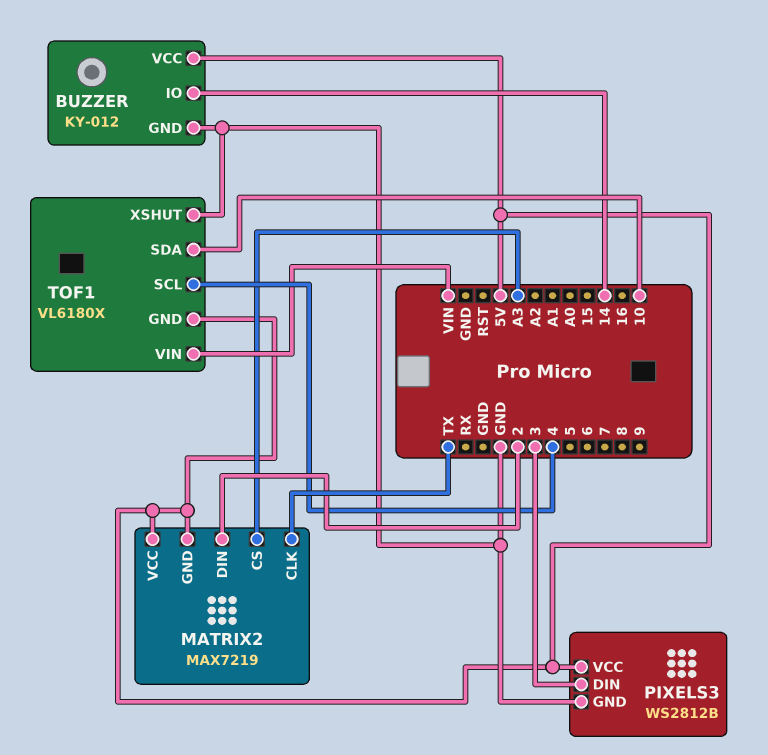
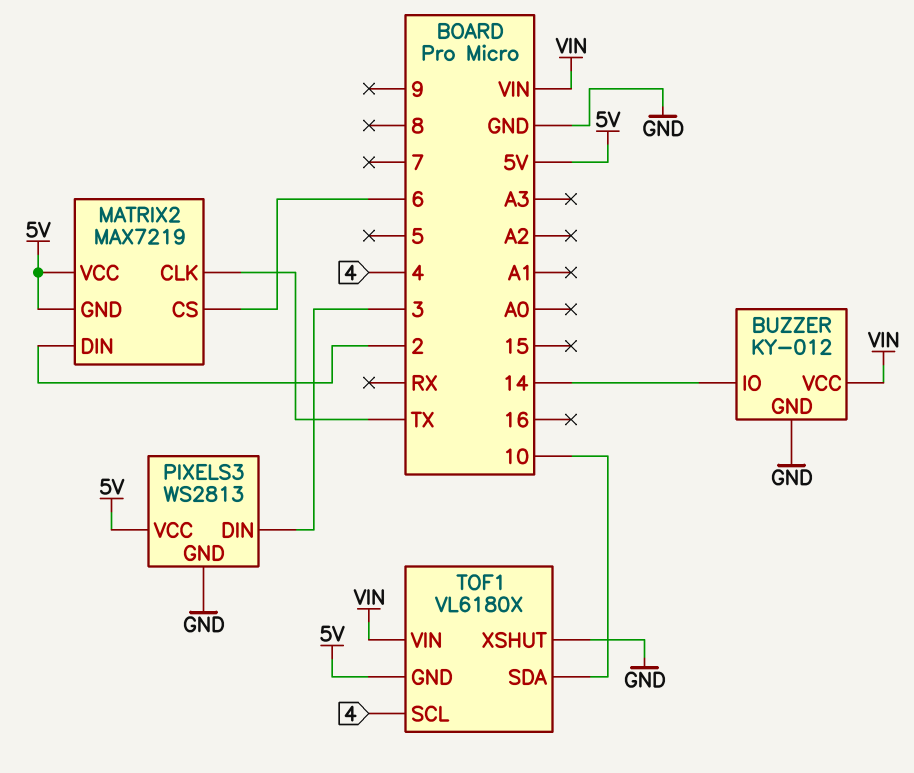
BUZZER pin VCC: 5V -> VIN
MATRIX2 pin CS: A3 -> 6
PIXELS3: WS2812B -> WS2813

